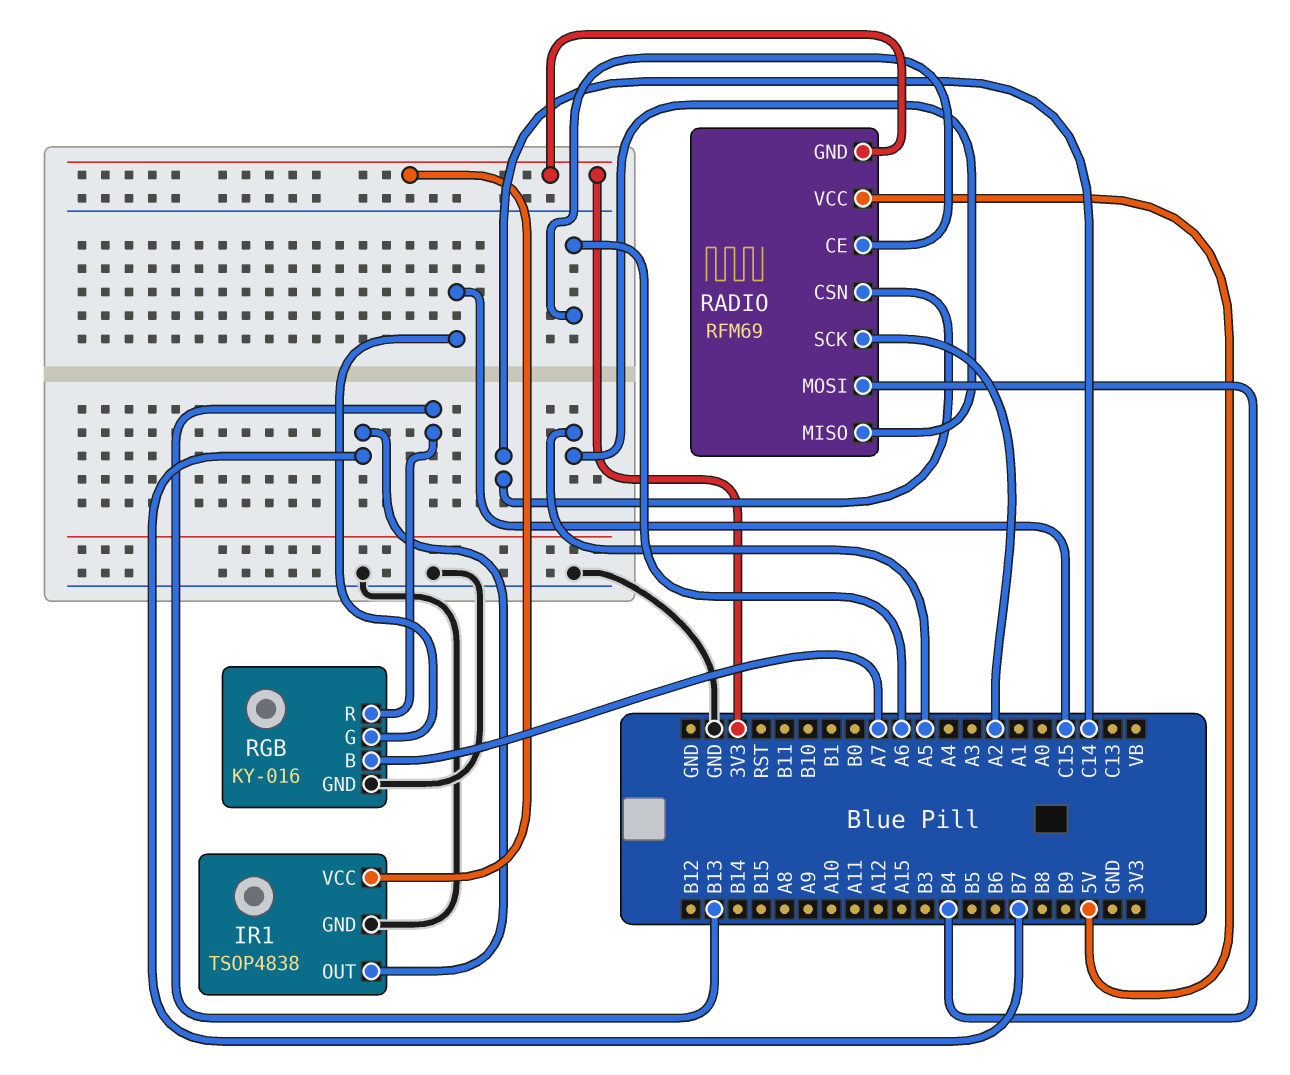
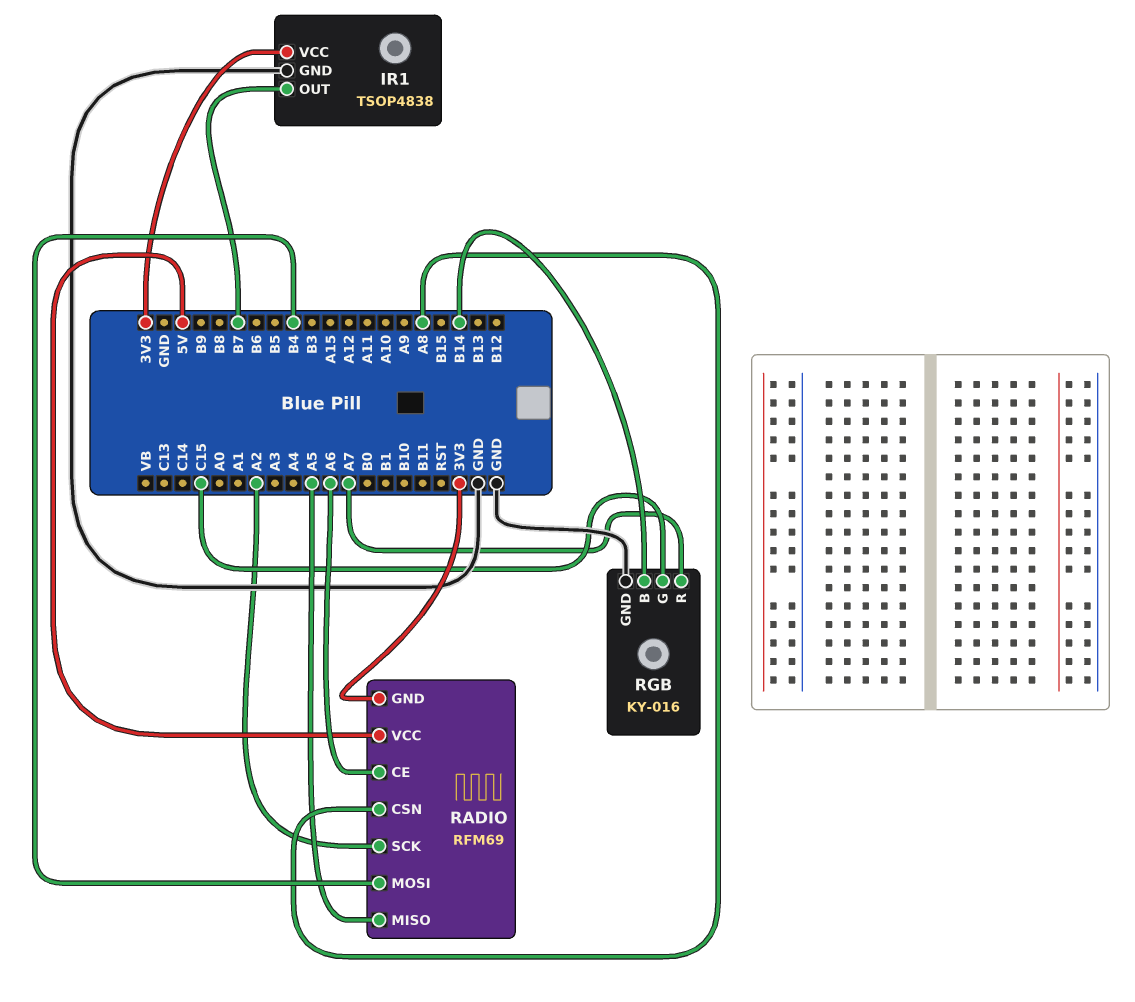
RADIO pin CSN: C14 -> A8
RGB pin B: A7 -> B14
RGB pin R: B13 -> A7

